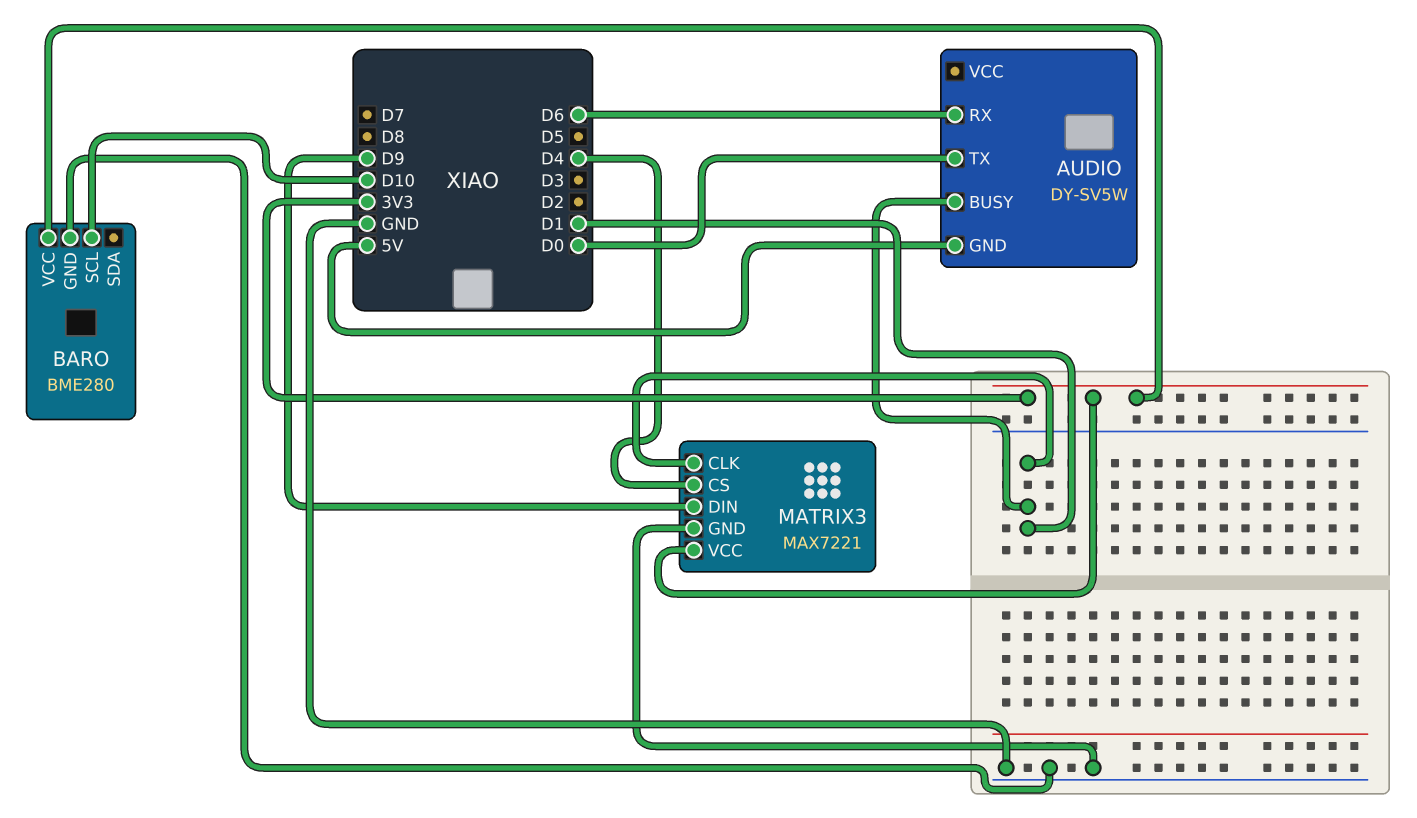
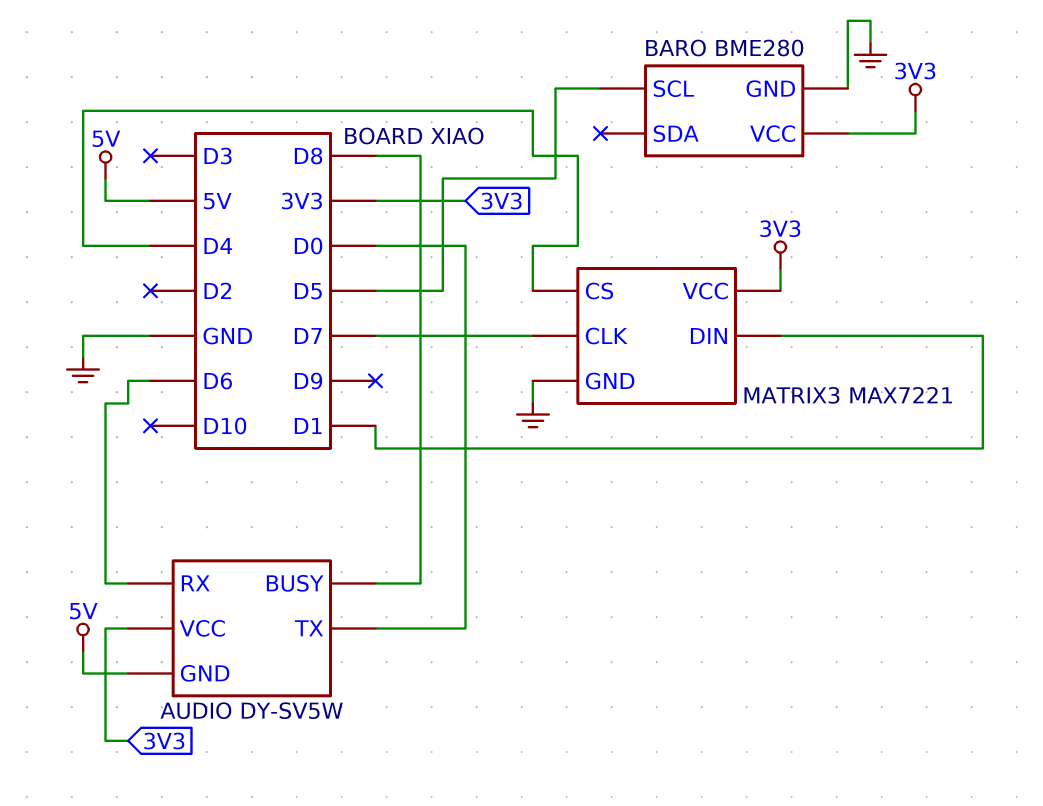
AUDIO pin BUSY: D1 -> D8
AUDIO pin VCC: none -> 3V3
BARO pin SCL: D10 -> D5
MATRIX3 pin CLK: D1 -> D7
MATRIX3 pin DIN: D9 -> D1

